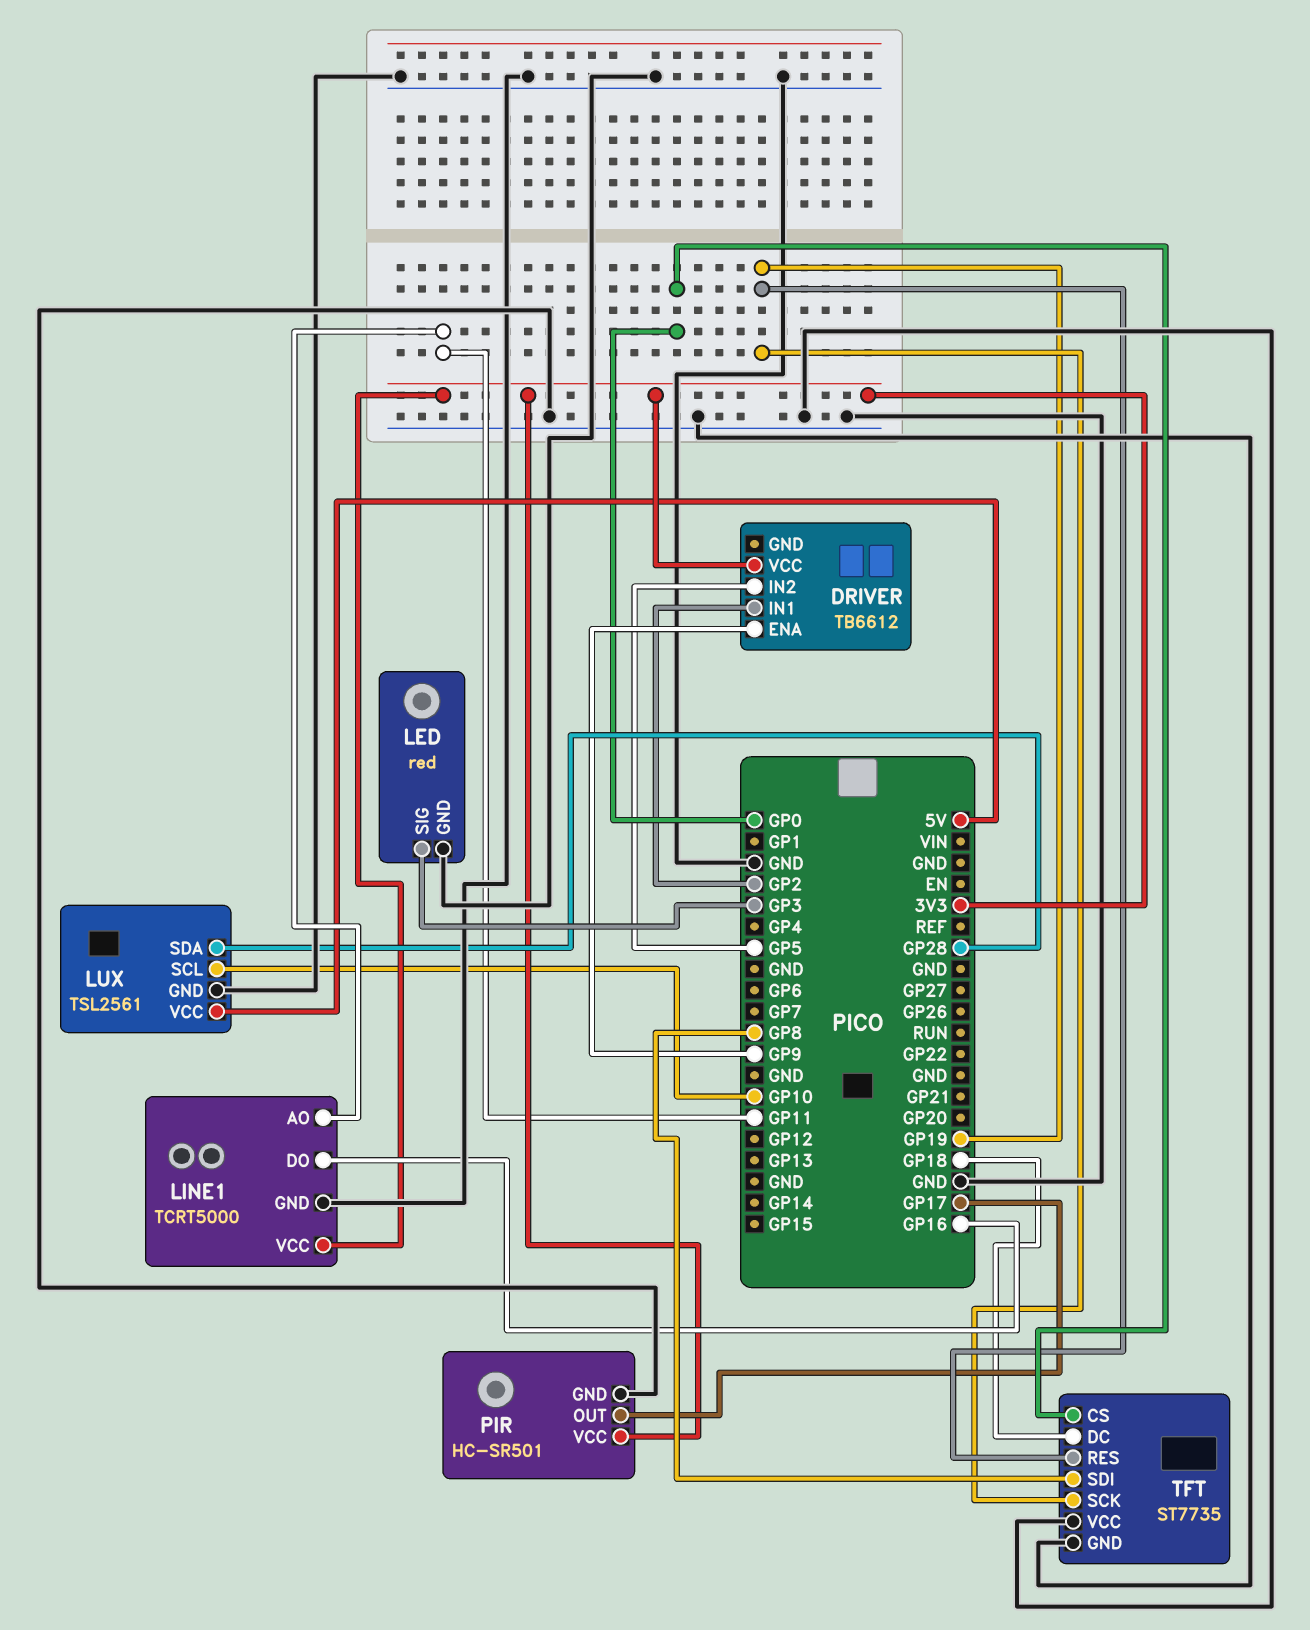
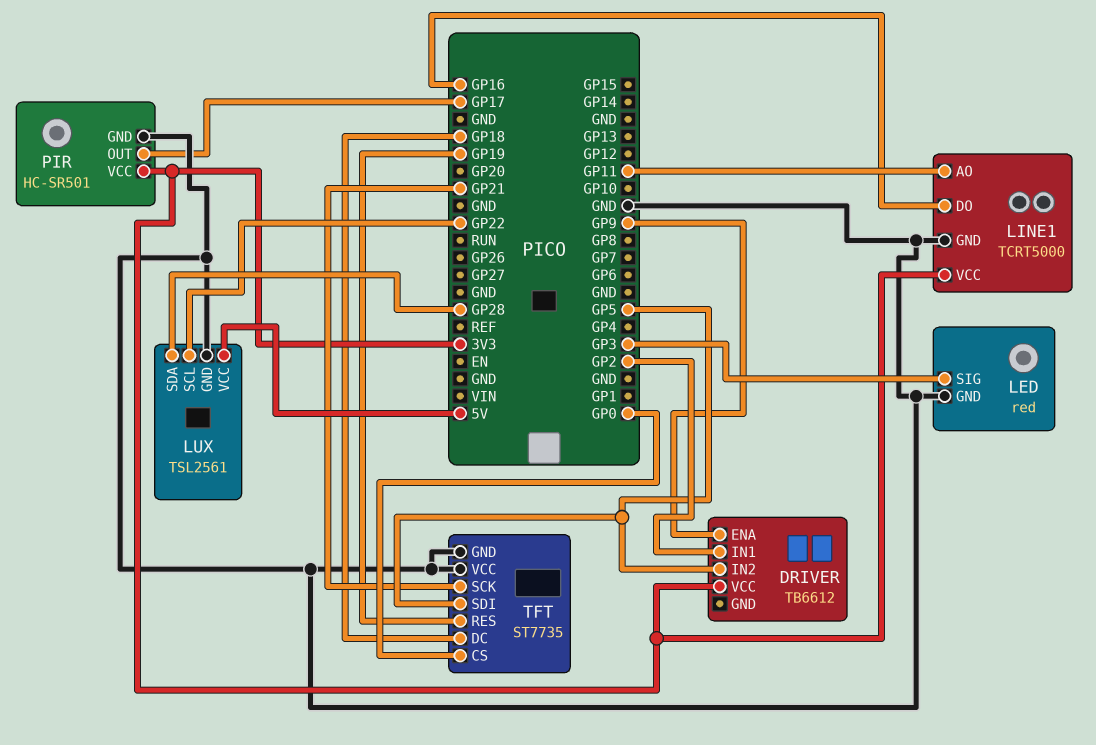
LUX pin SCL: GP10 -> GP22
TFT pin SCK: GP19 -> GP21
TFT pin SDI: GP8 -> GP5

